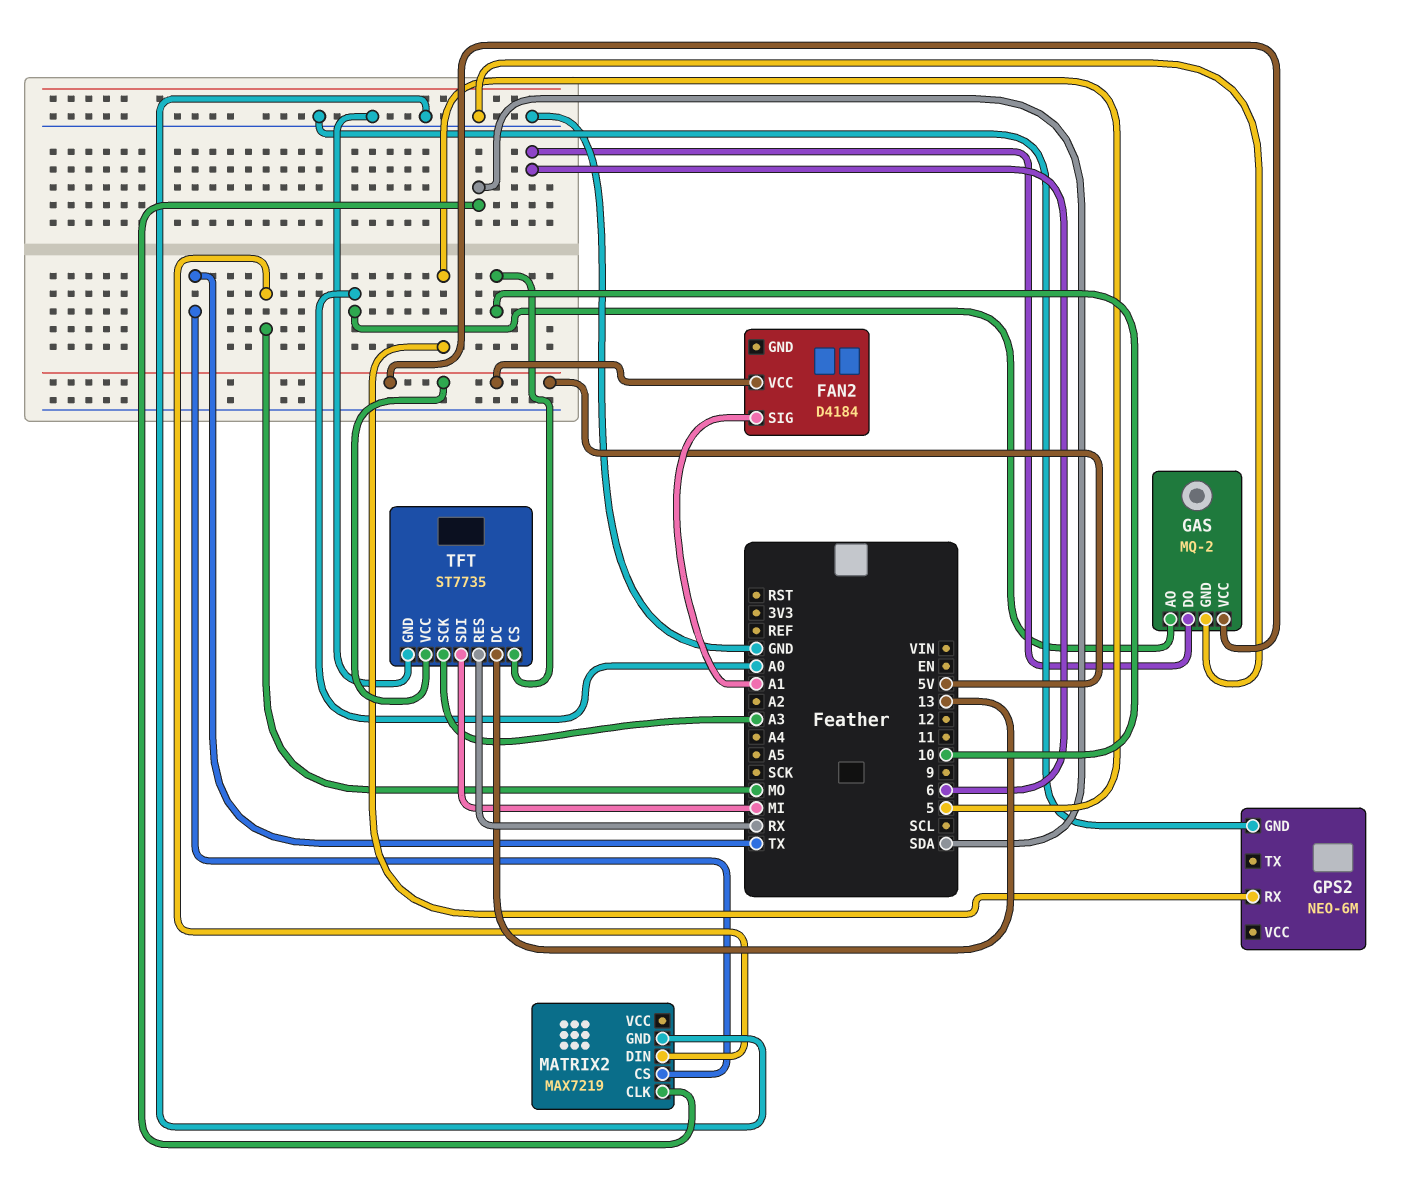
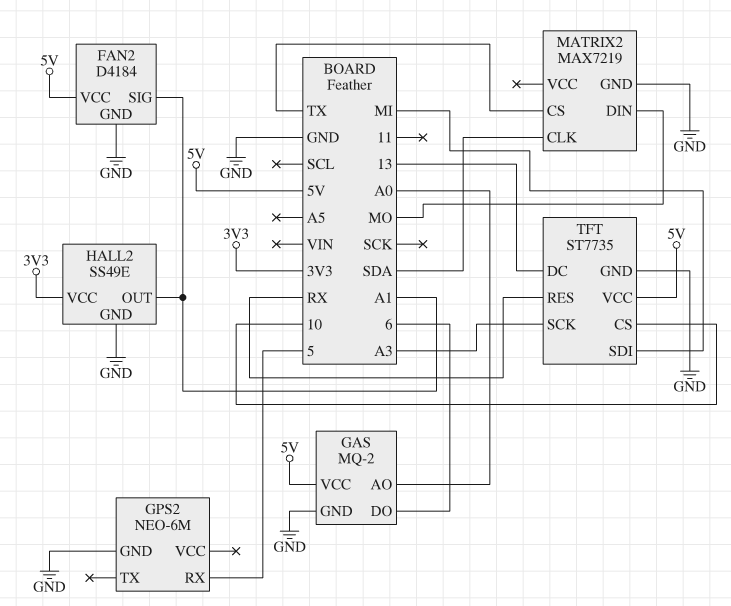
FAN2 pin GND: none -> GND
HALL2: none -> SS49E
HALL2 pin GND: none -> GND
HALL2 pin OUT: none -> A1
HALL2 pin VCC: none -> 3V3

